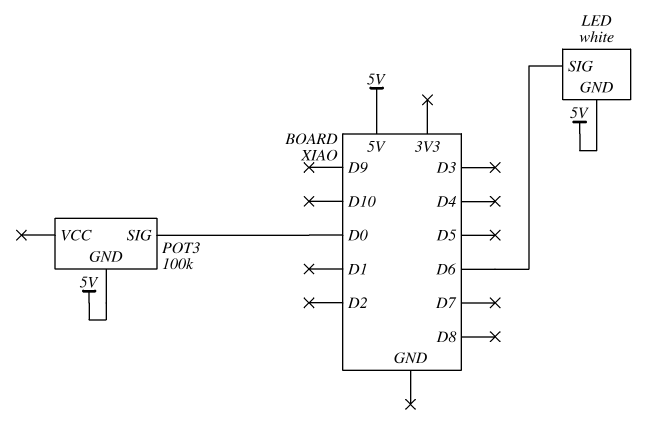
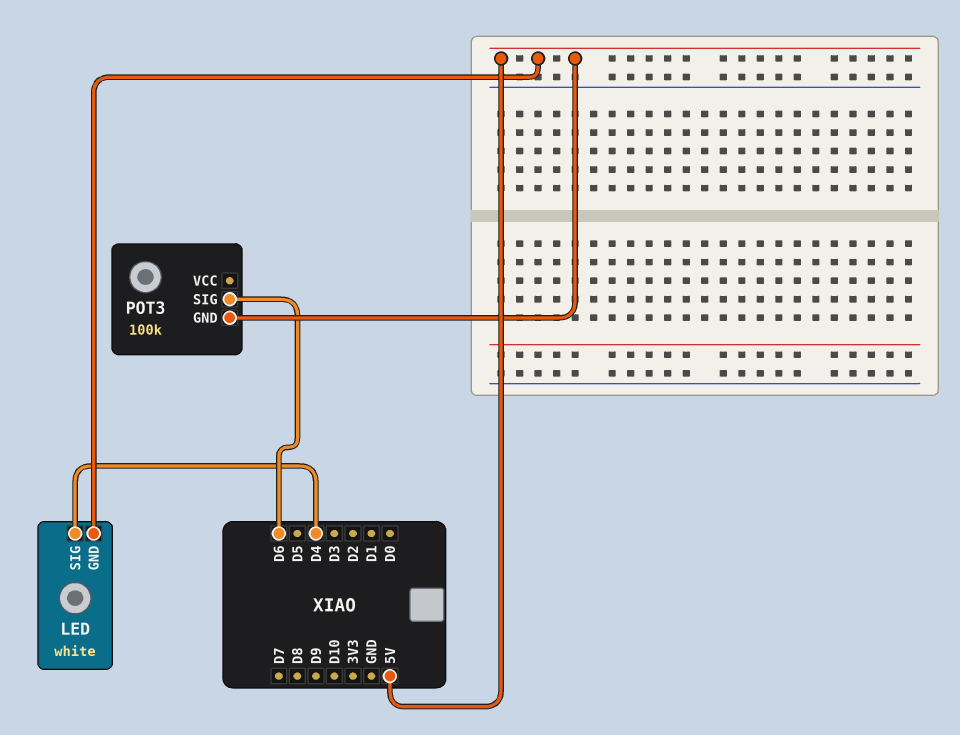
LED pin SIG: D6 -> D4
POT3 pin SIG: D0 -> D6

